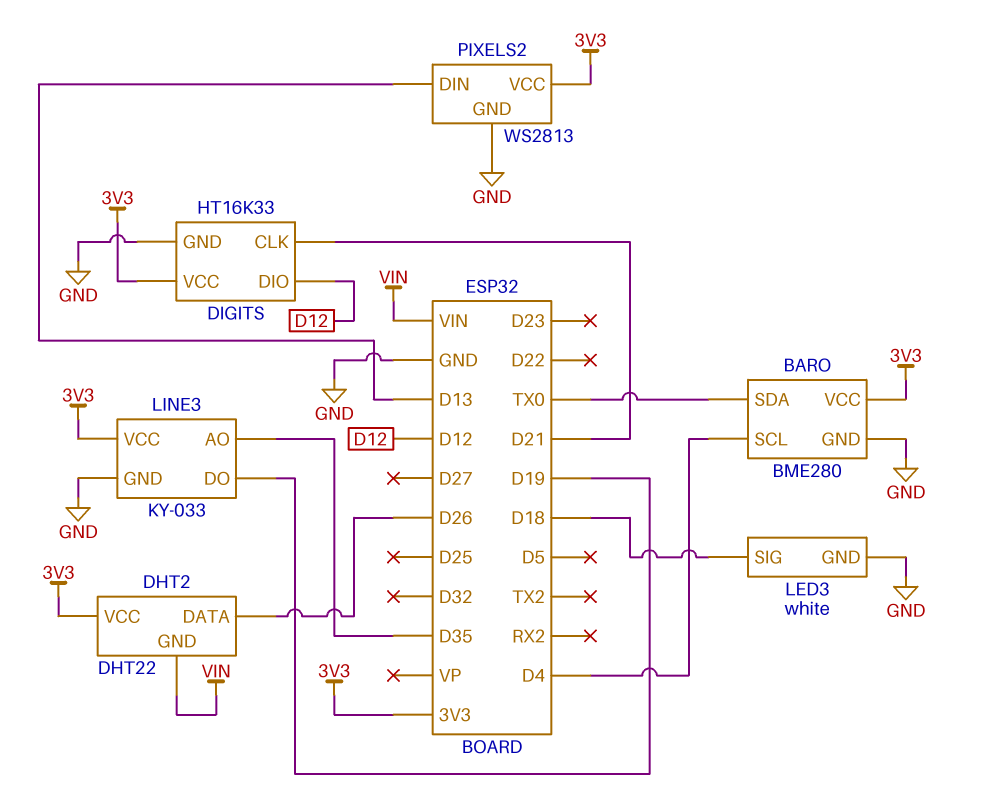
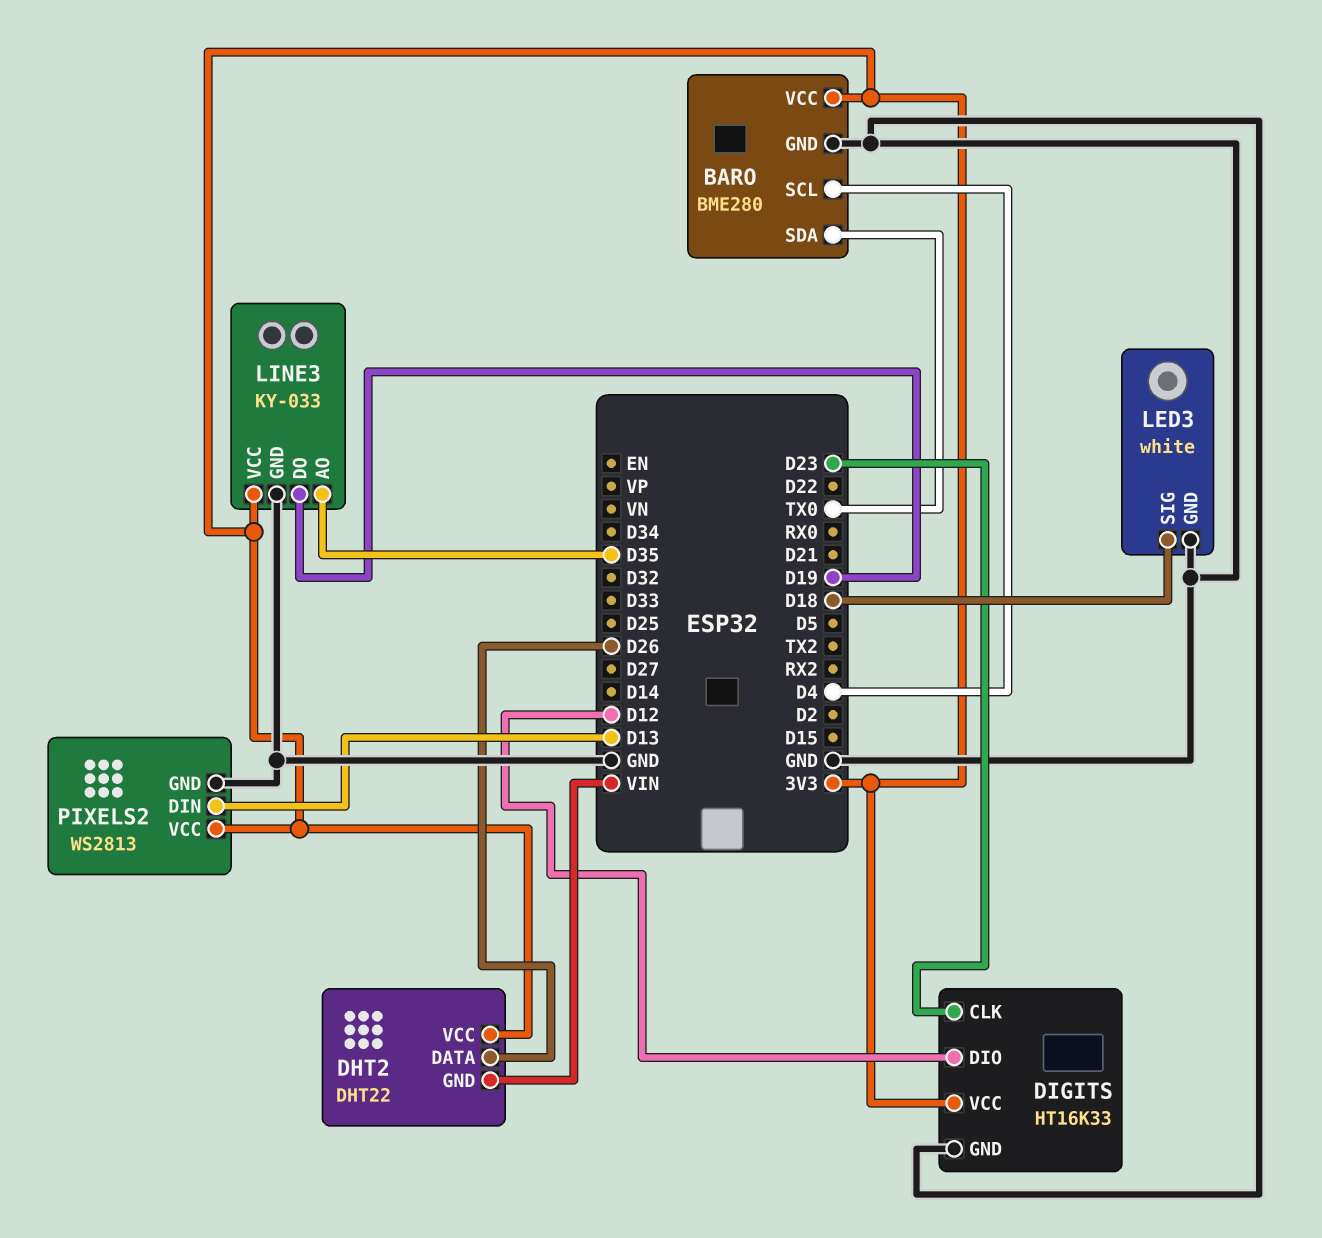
DIGITS pin CLK: D21 -> D23

